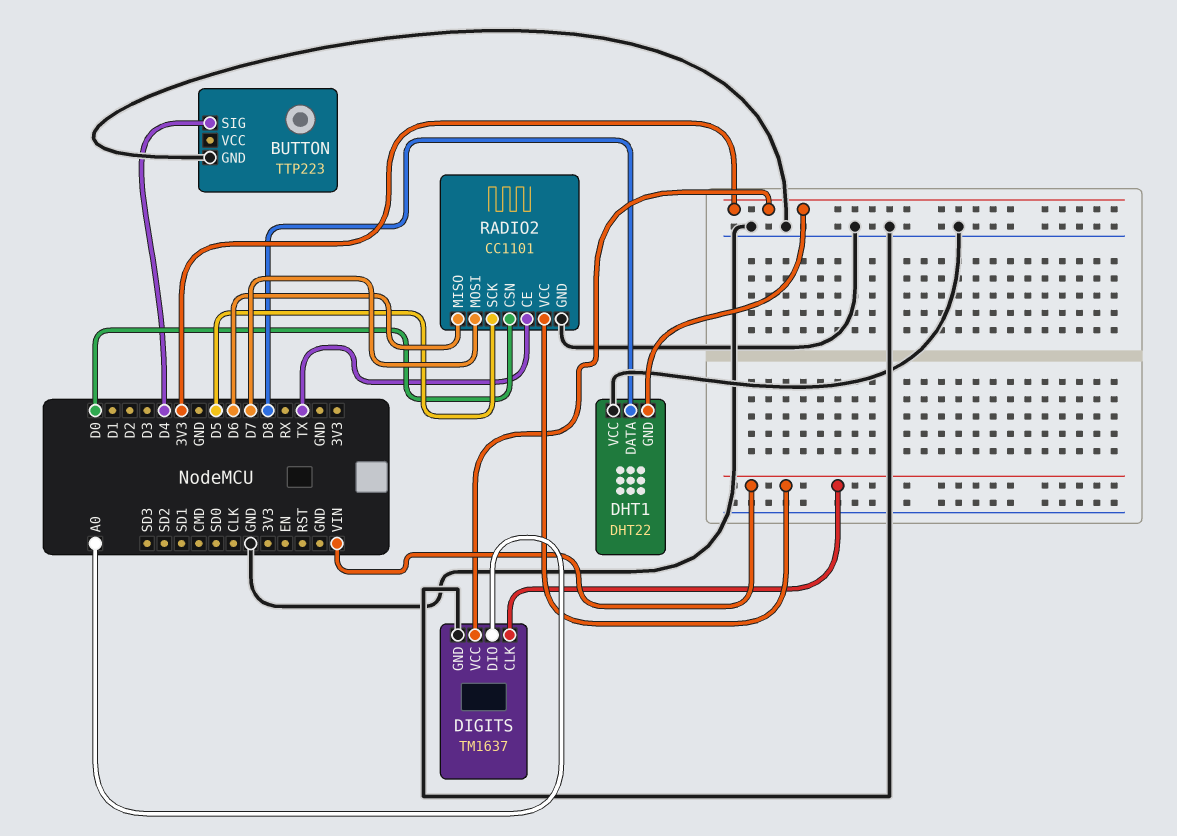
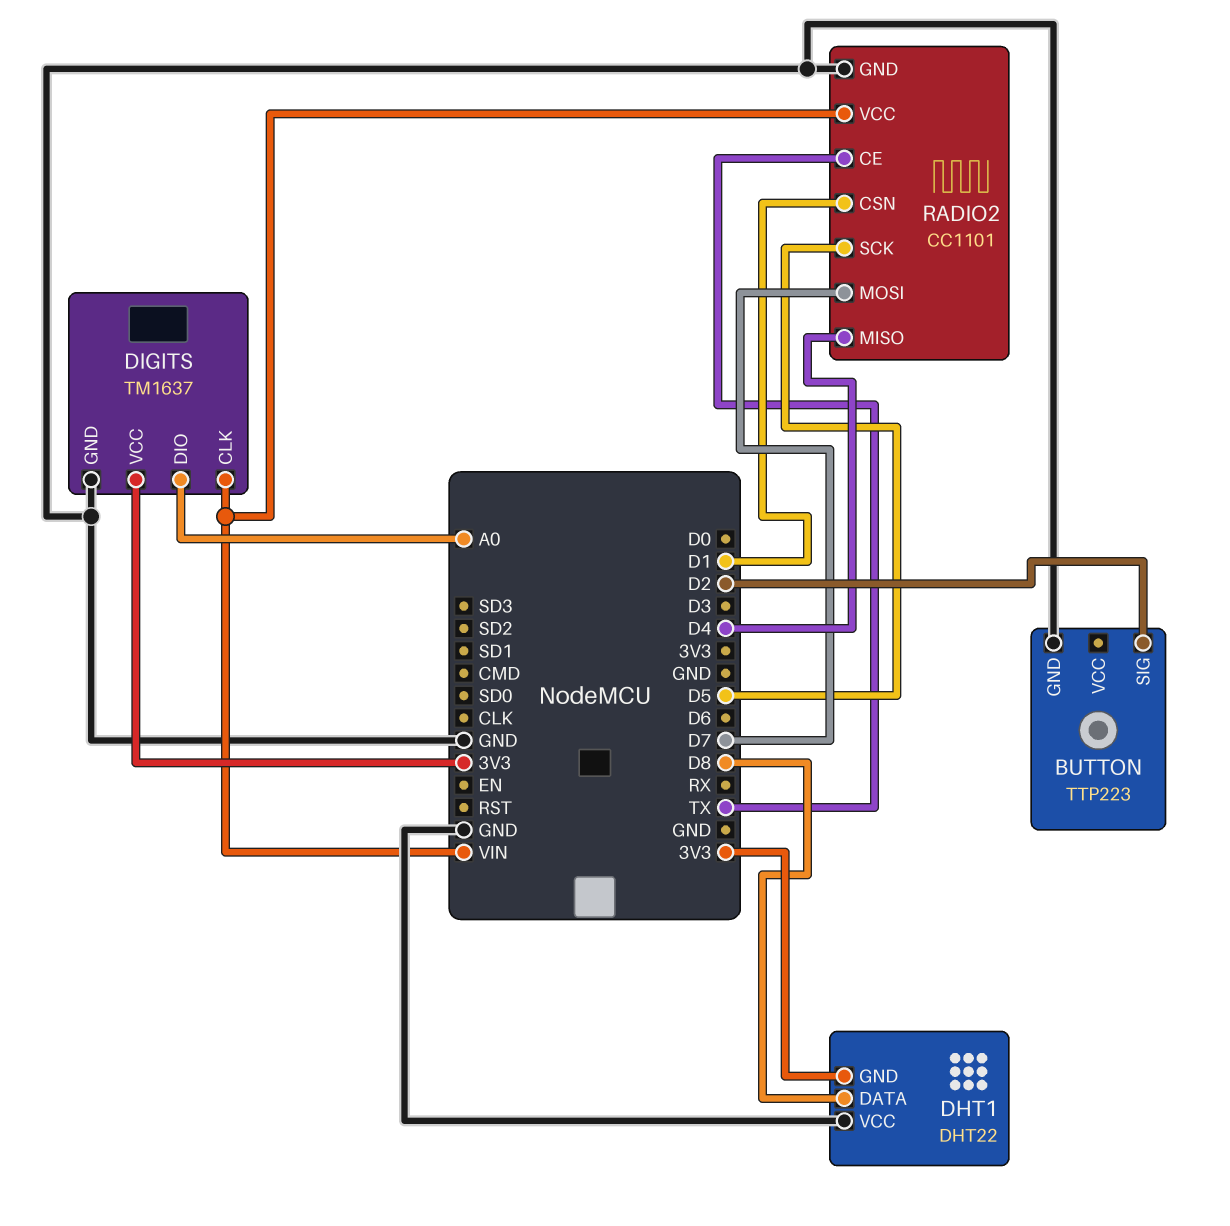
BUTTON pin SIG: D4 -> D2
RADIO2 pin CSN: D0 -> D1
RADIO2 pin MISO: D6 -> D4

